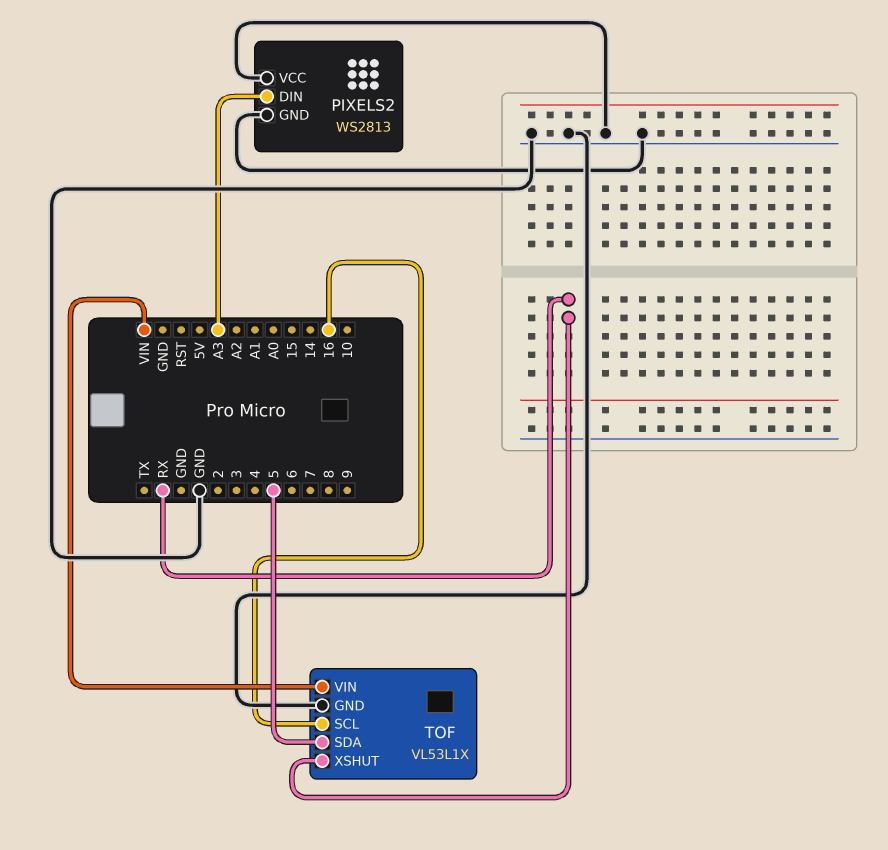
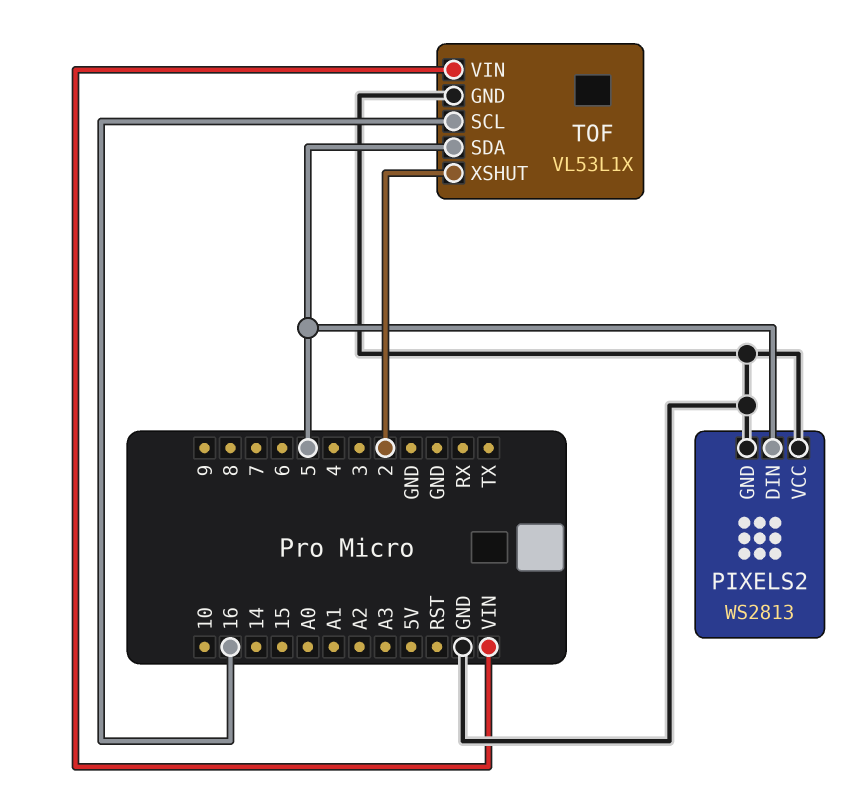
PIXELS2 pin DIN: A3 -> 5
TOF pin XSHUT: RX -> 2

